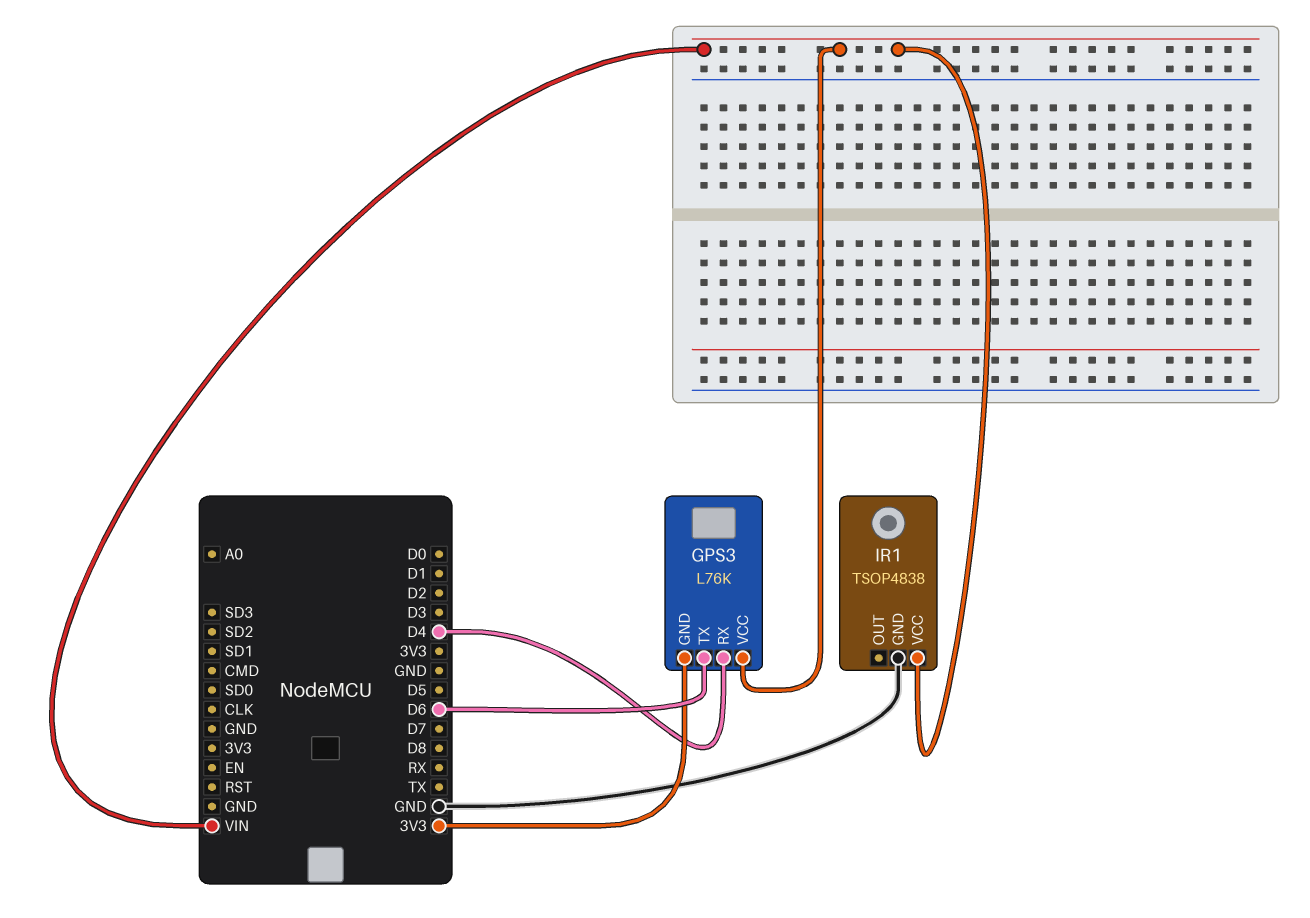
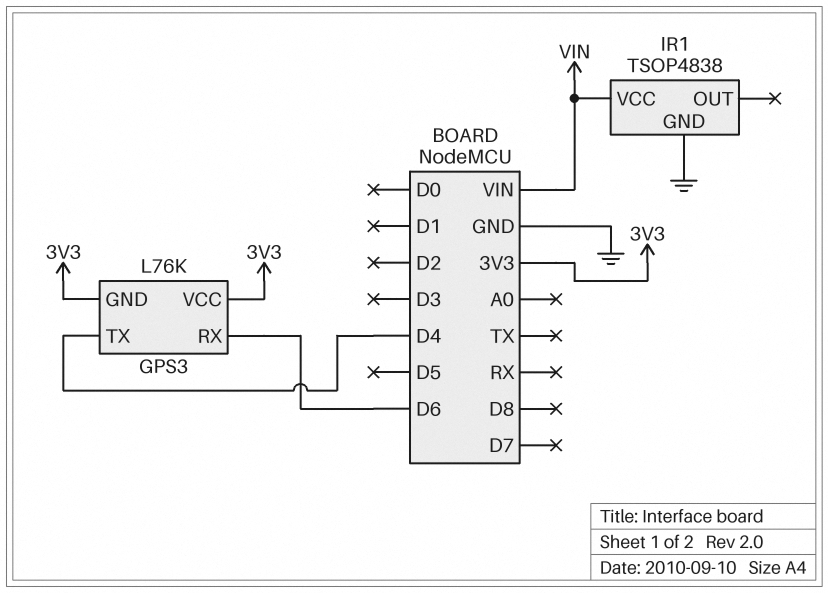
GPS3 pin RX: D4 -> D6
GPS3 pin TX: D6 -> D4
GPS3 pin VCC: VIN -> 3V3

